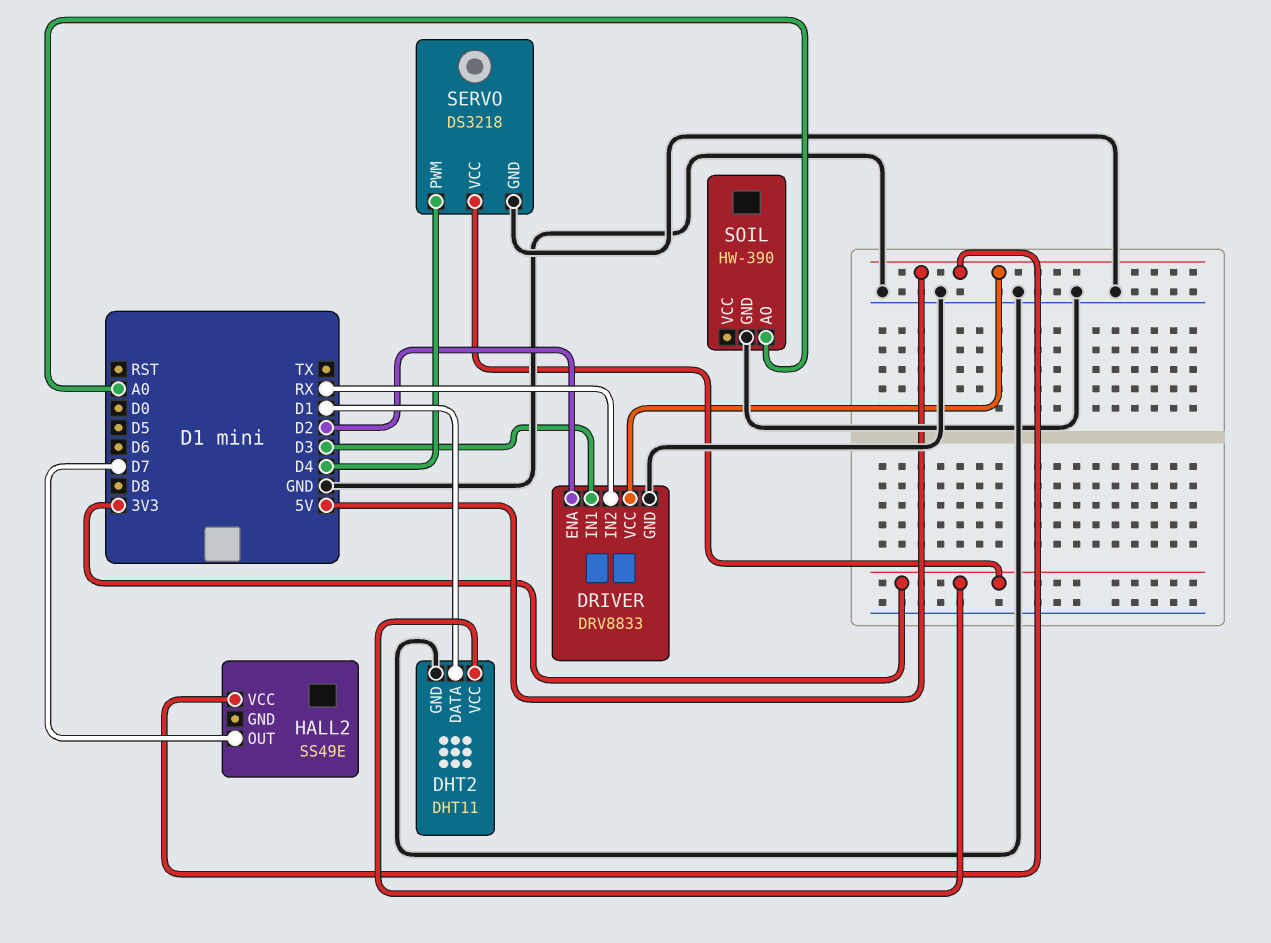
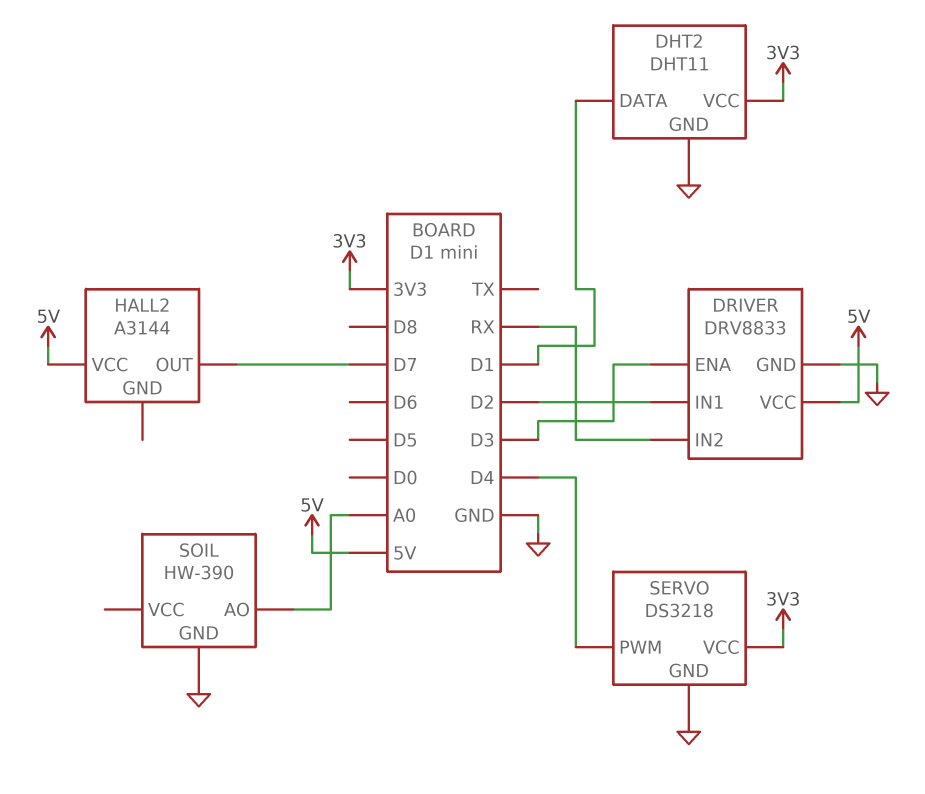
DRIVER pin ENA: D2 -> D3
DRIVER pin IN1: D3 -> D2
HALL2: SS49E -> A3144

